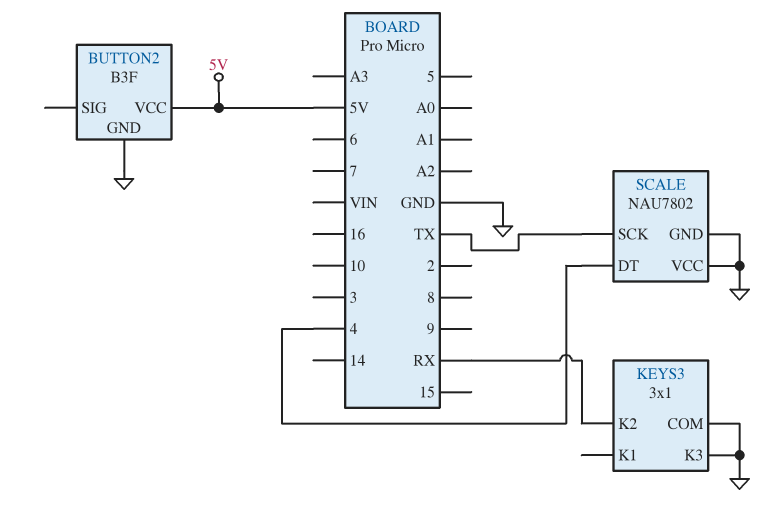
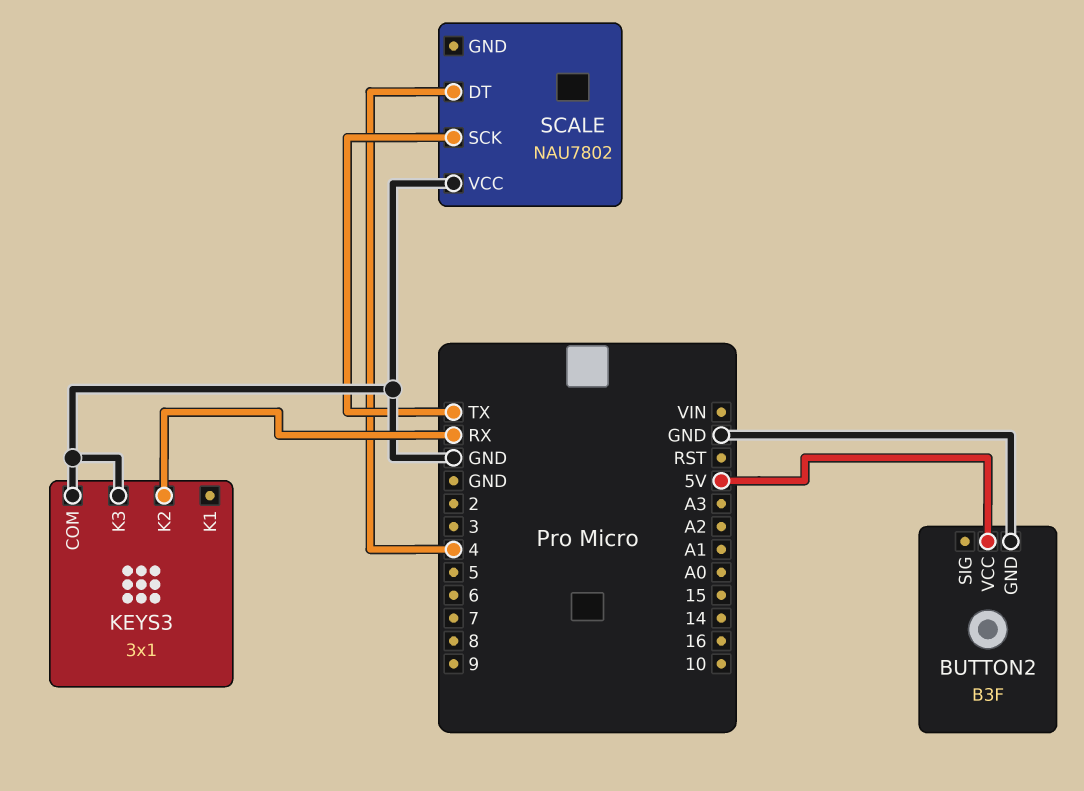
SCALE pin GND: GND -> none

